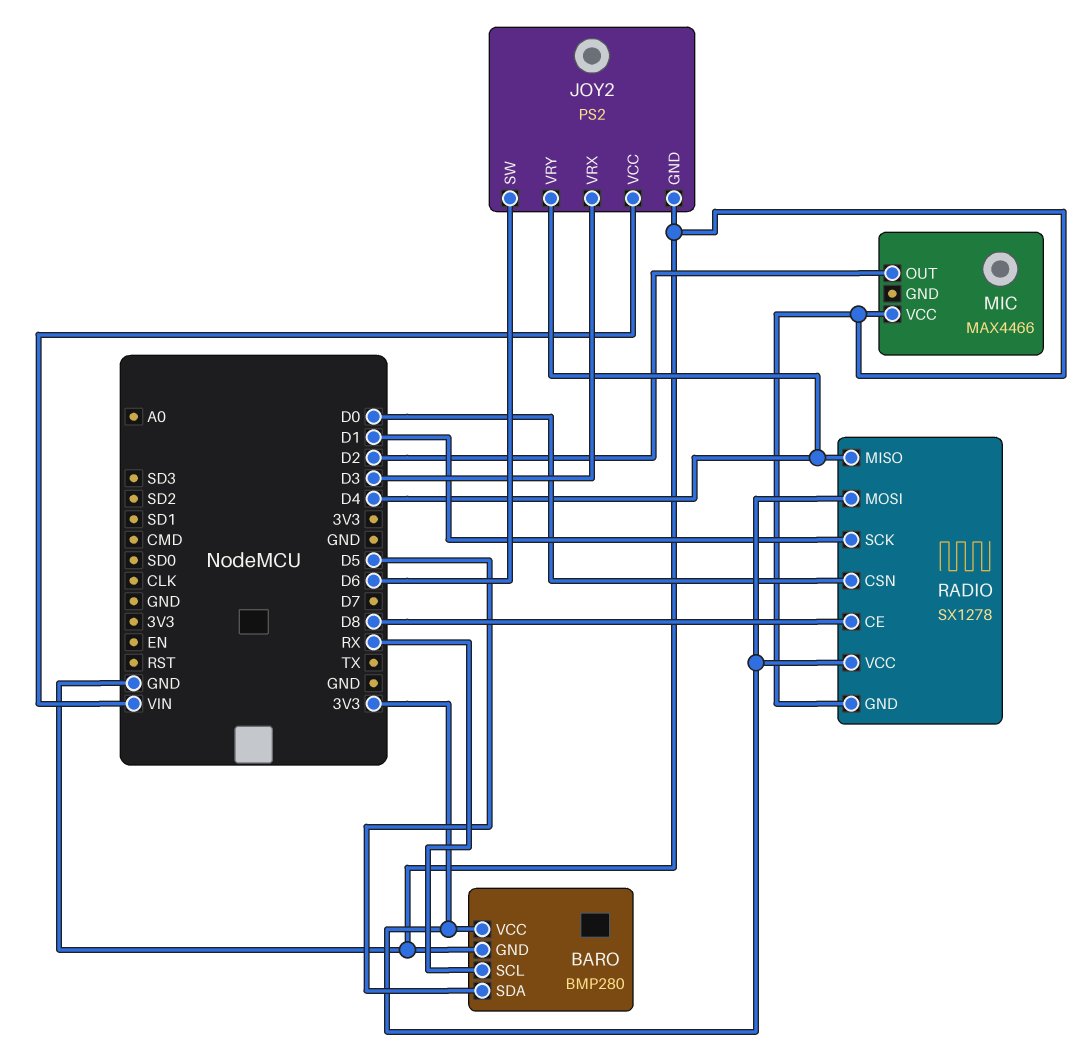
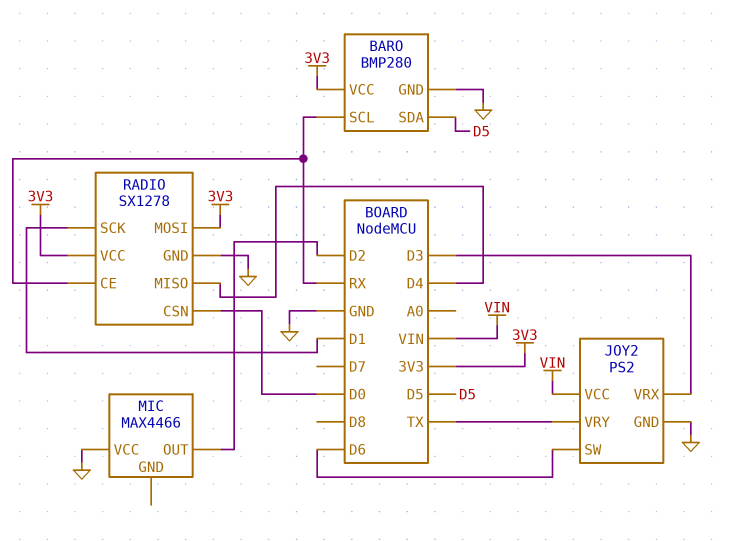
JOY2 pin VRY: D4 -> TX
RADIO pin CE: D8 -> RX

